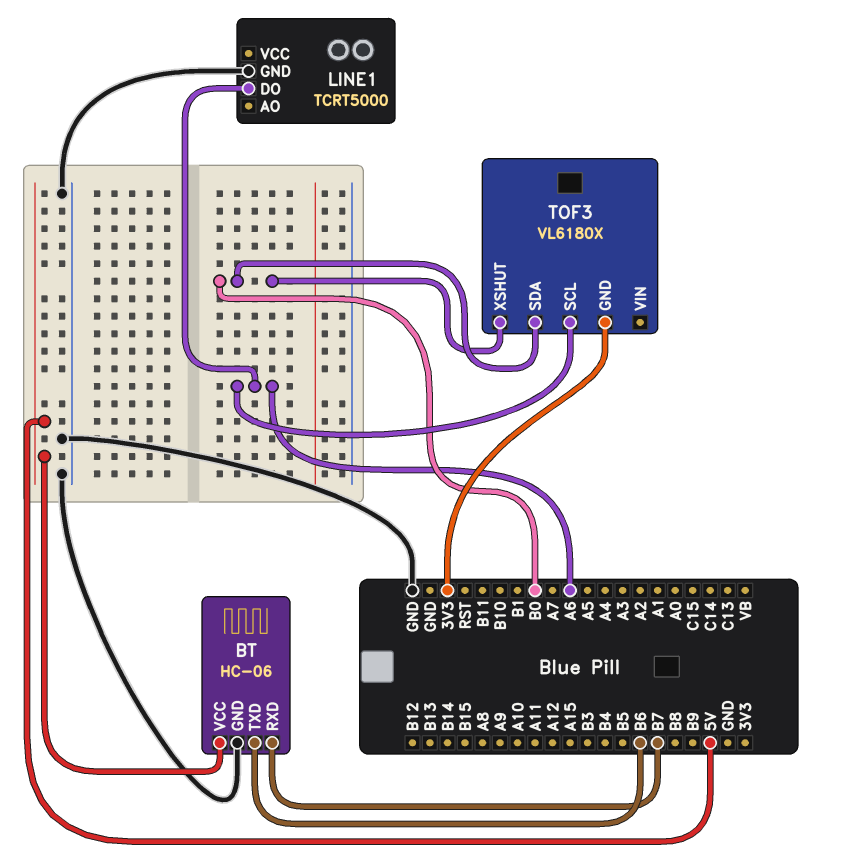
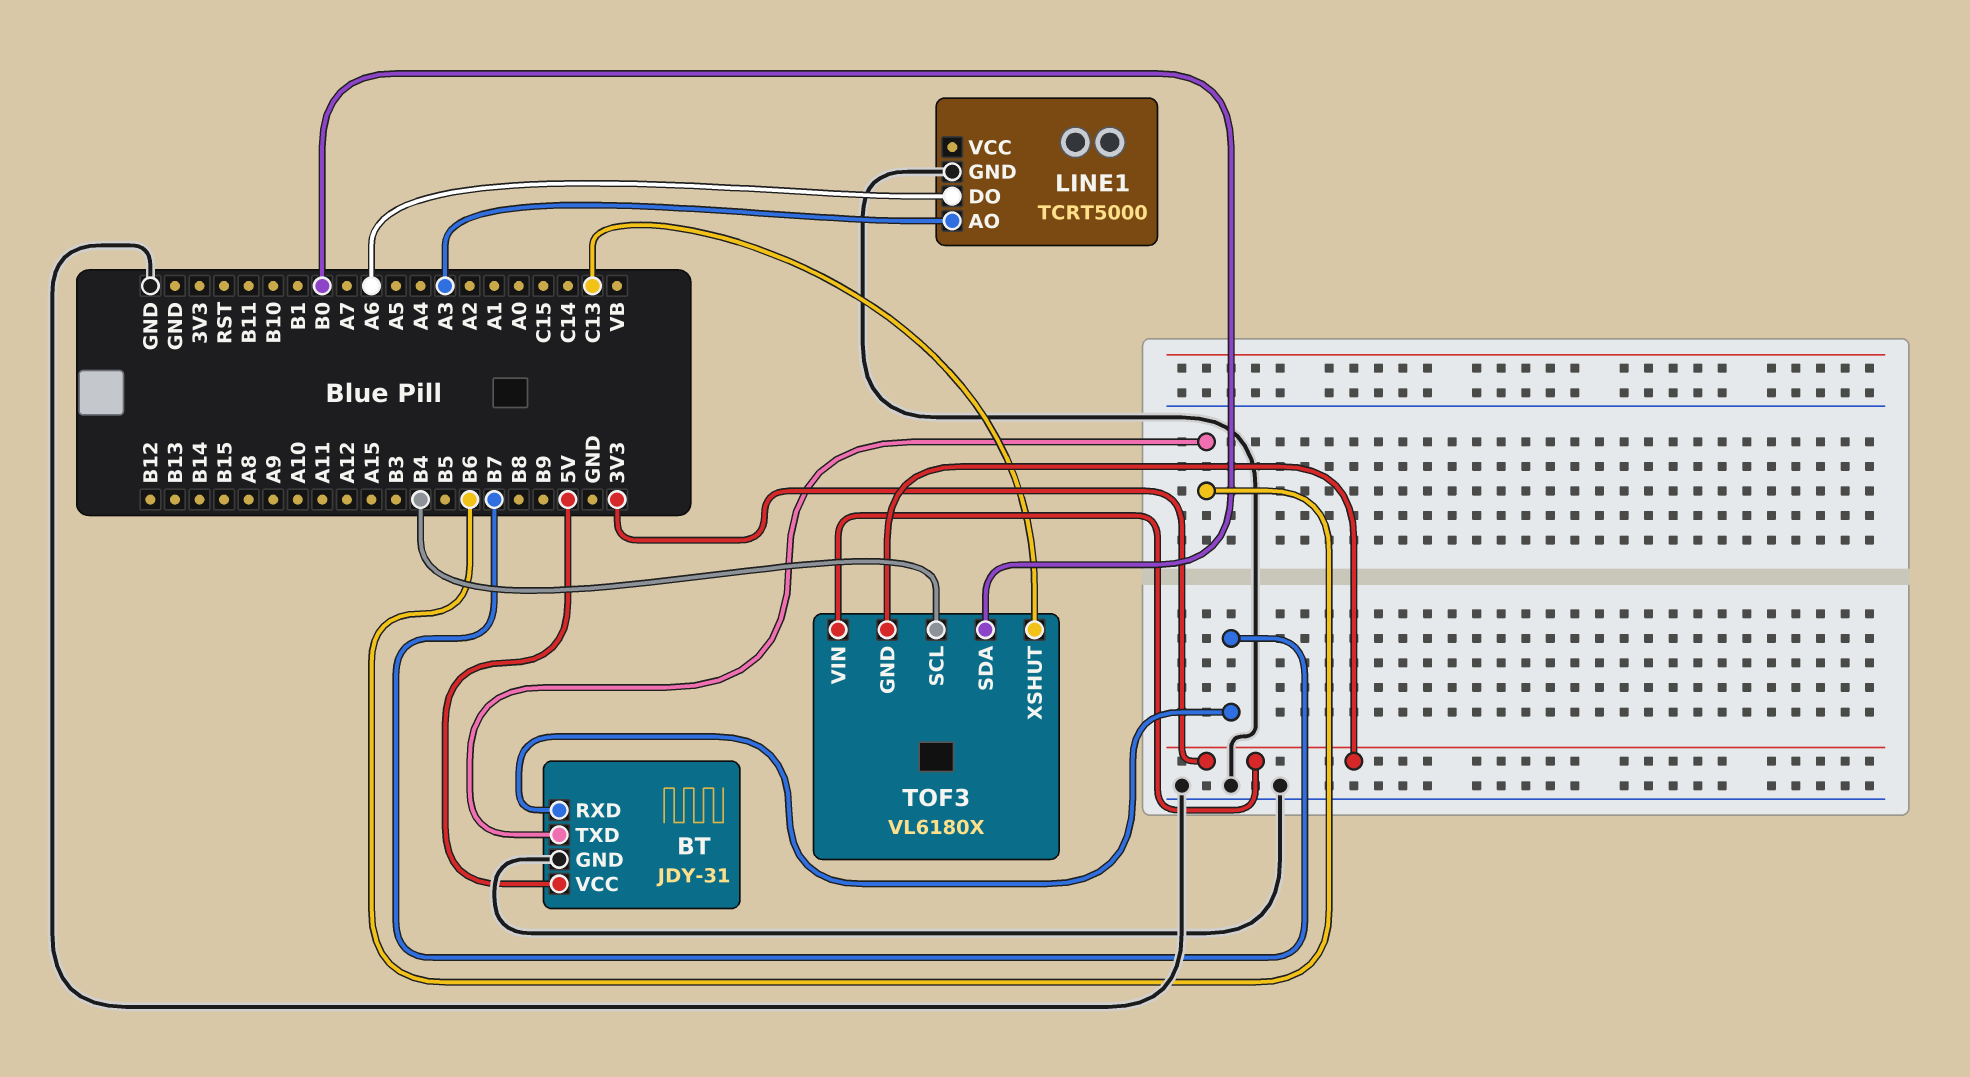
BT: HC-06 -> JDY-31
LINE1 pin AO: none -> A3
TOF3 pin SCL: A6 -> B4
TOF3 pin VIN: none -> 3V3
TOF3 pin XSHUT: B0 -> C13

